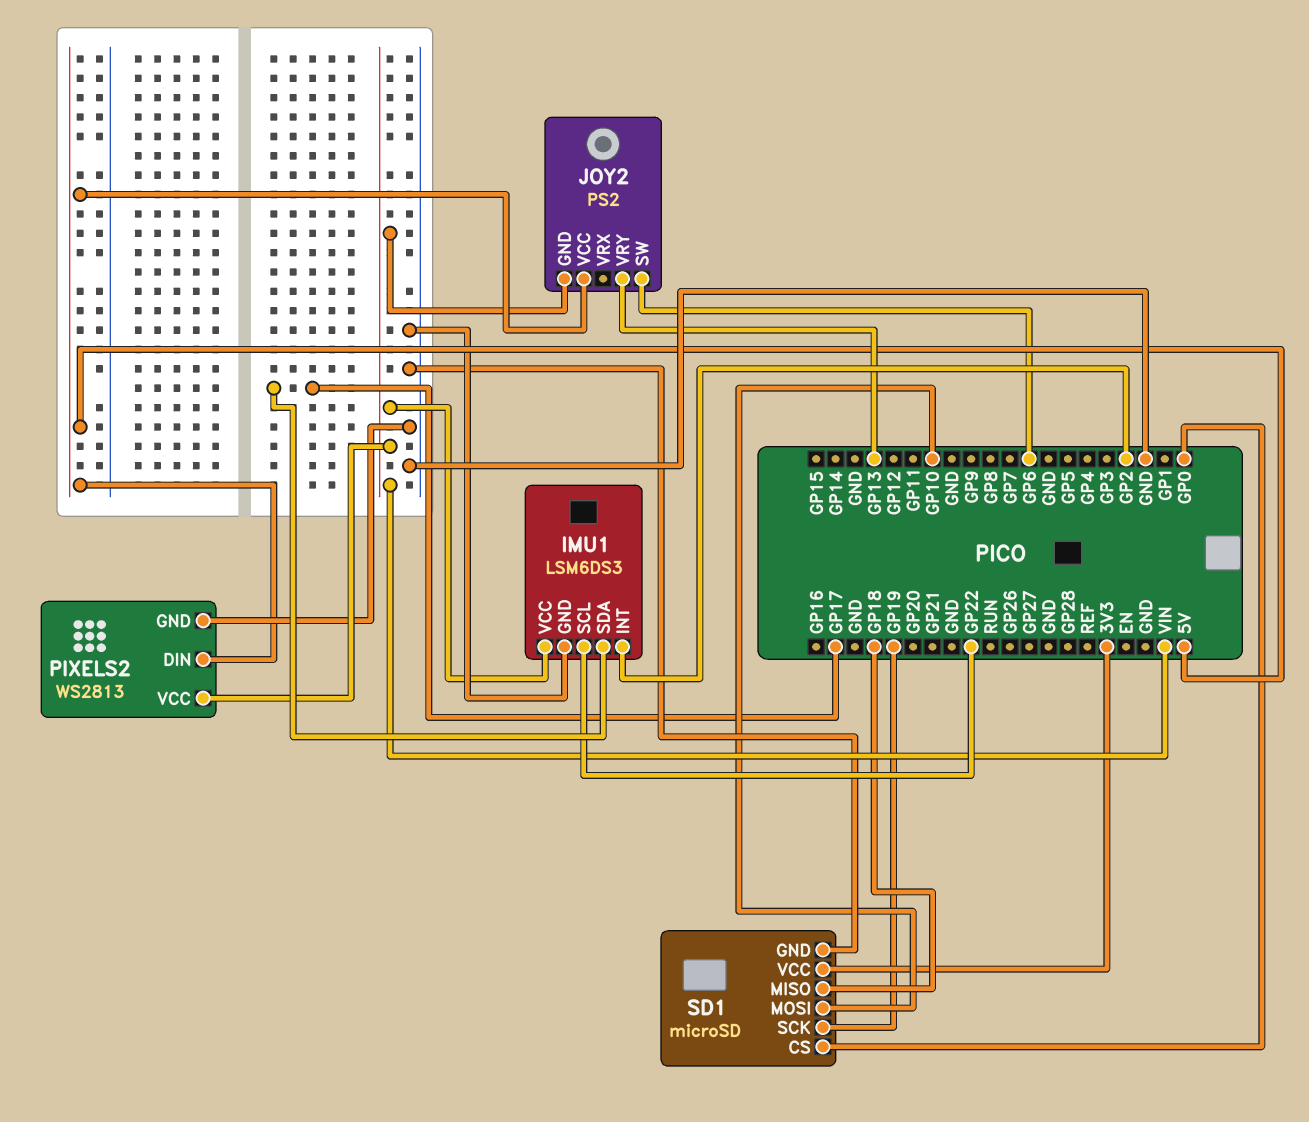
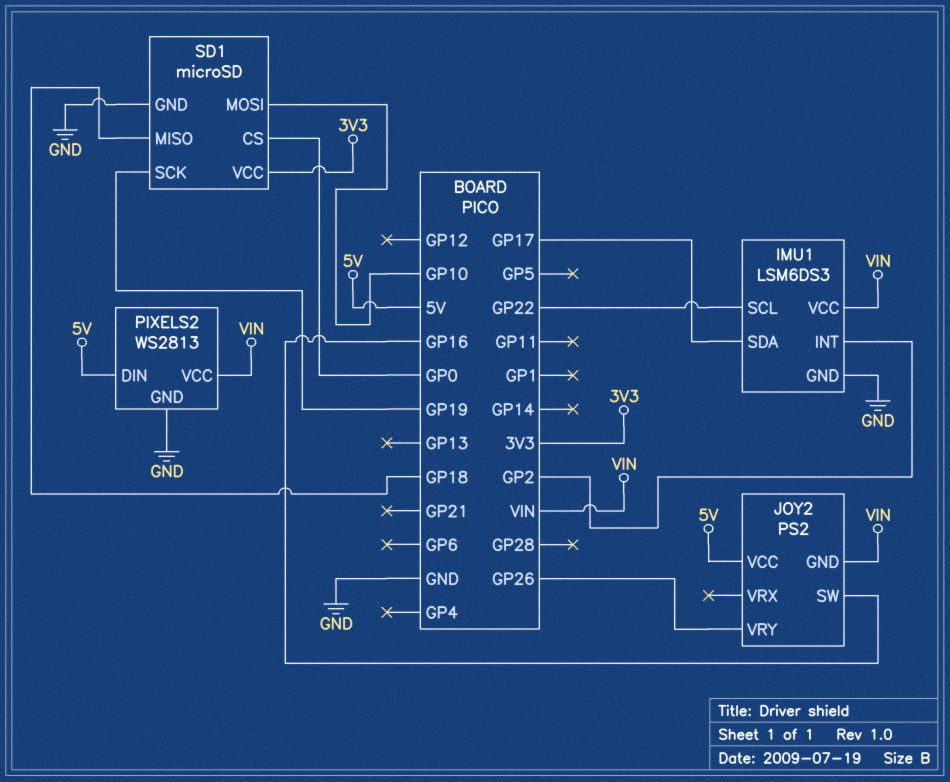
JOY2 pin SW: GP6 -> GP16
JOY2 pin VRY: GP13 -> GP26

